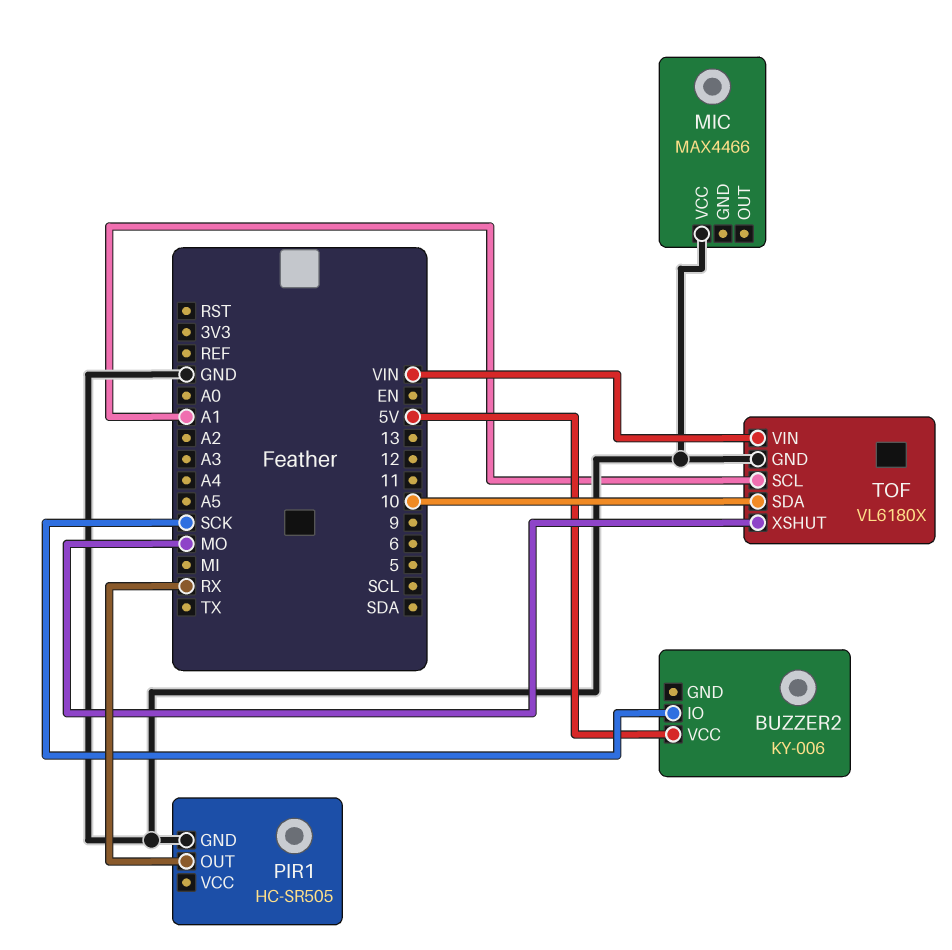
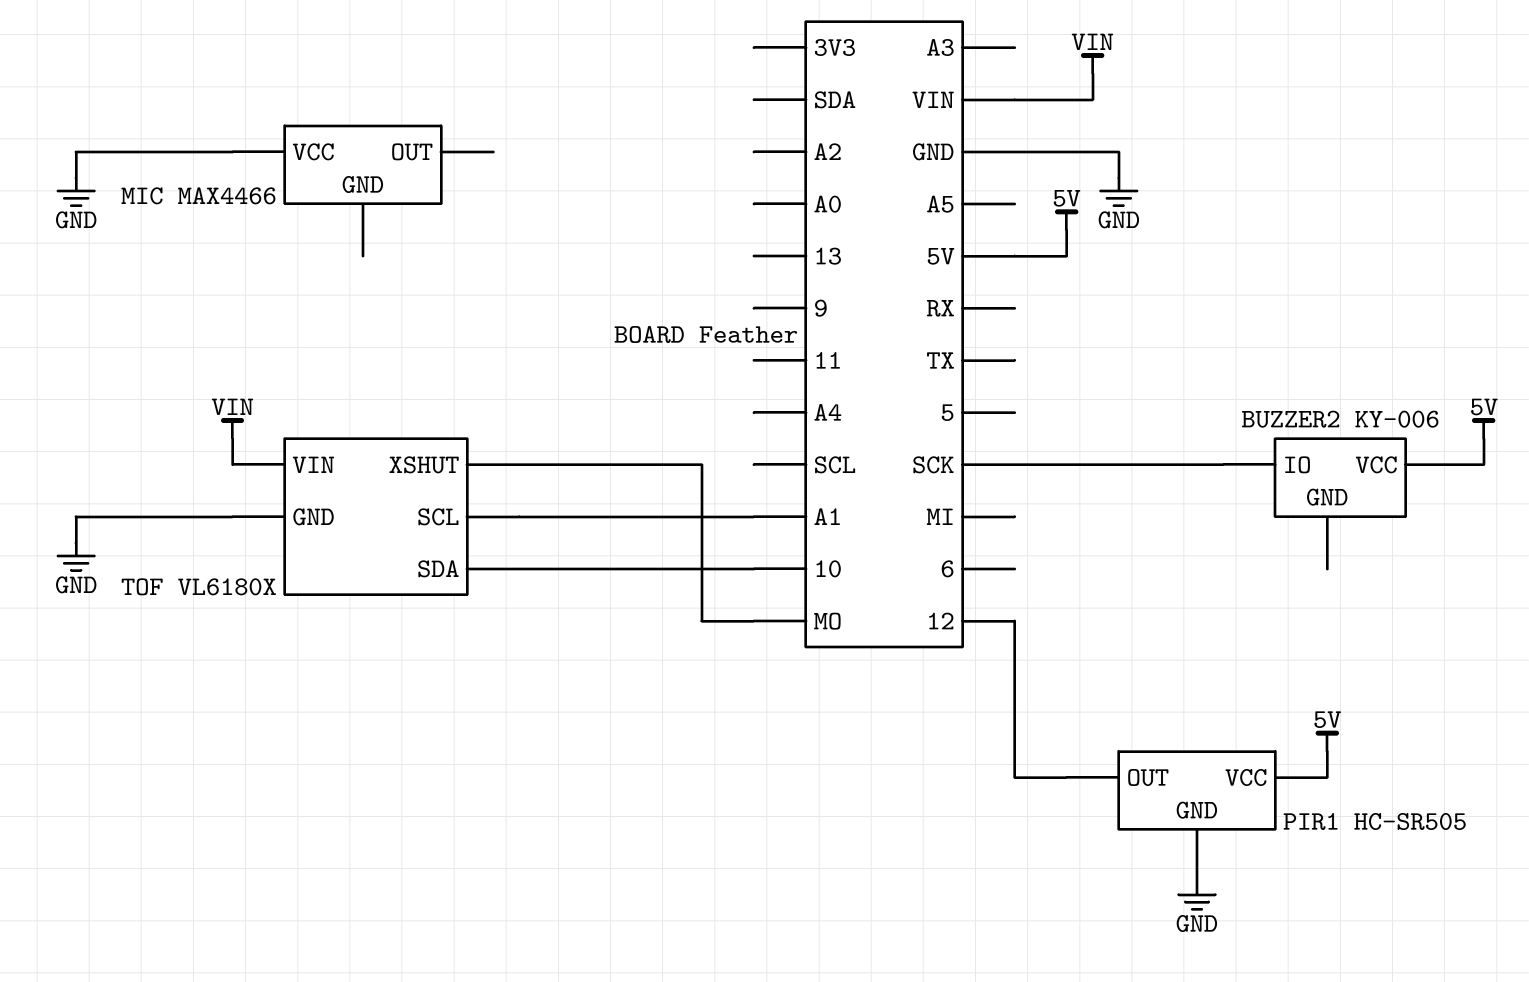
PIR1 pin OUT: RX -> 12
PIR1 pin VCC: none -> 5V

